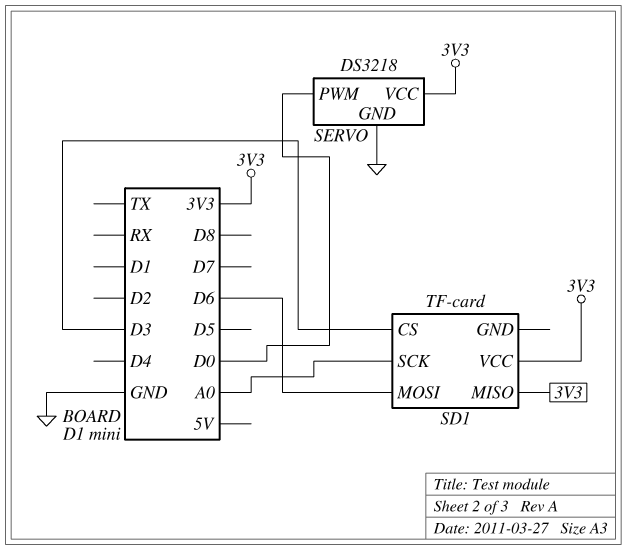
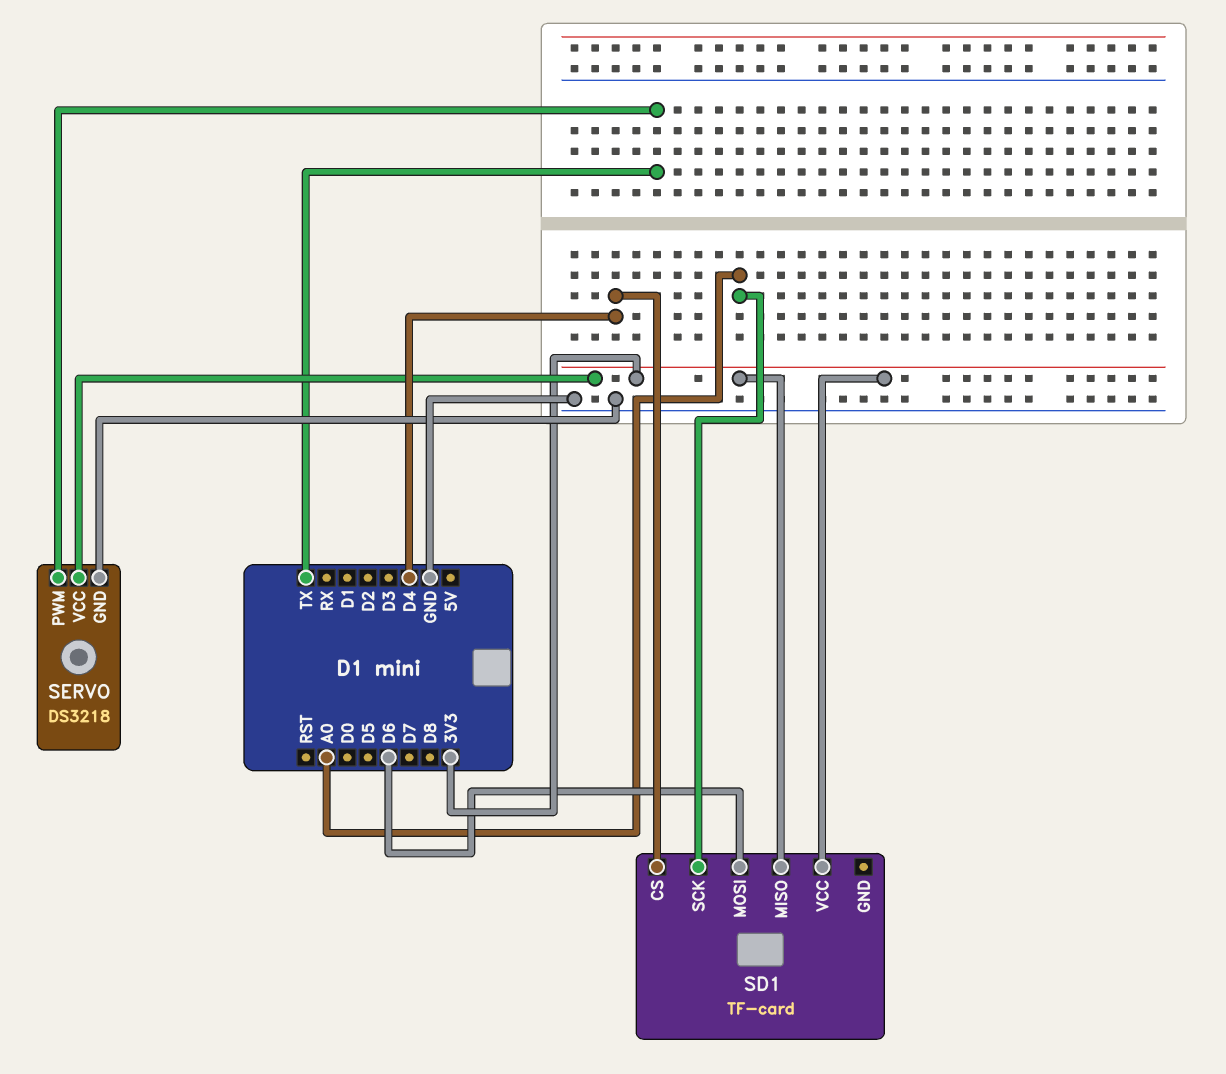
SD1 pin CS: D3 -> D4
SERVO pin PWM: D0 -> TX

